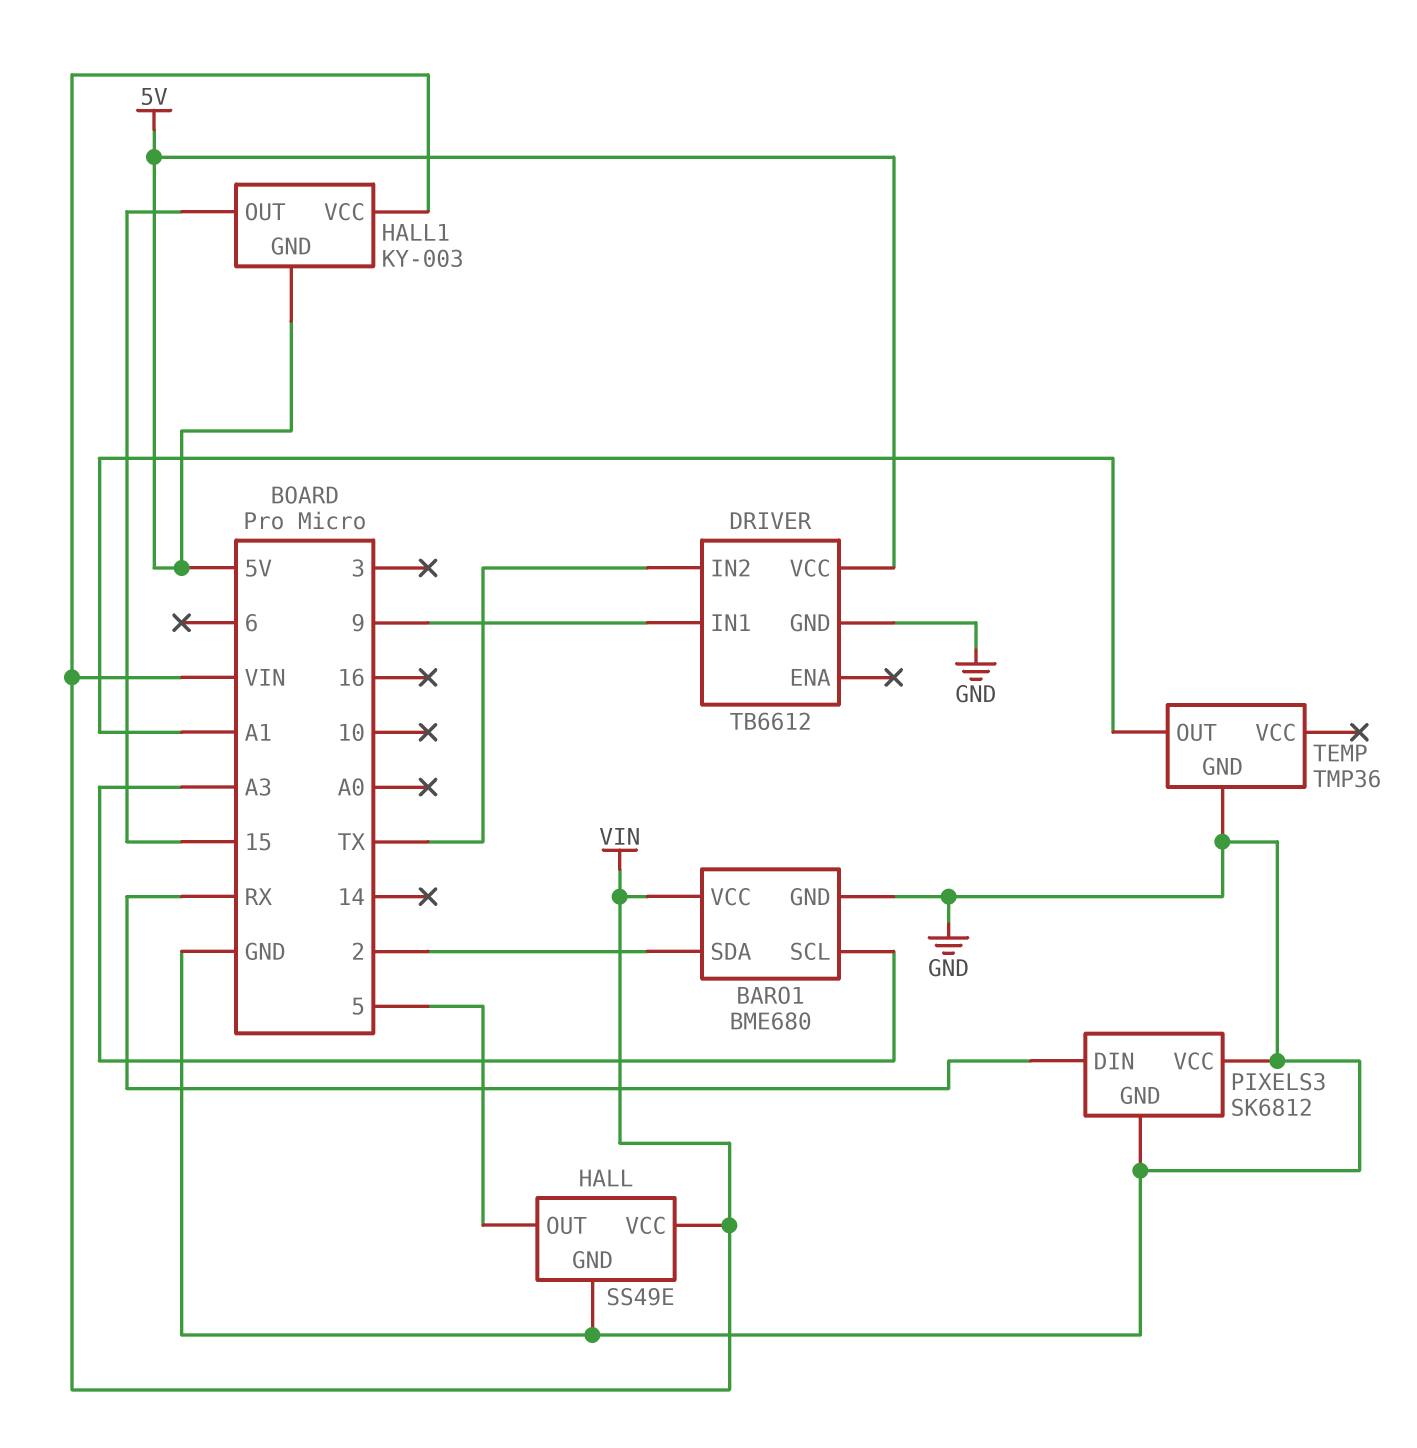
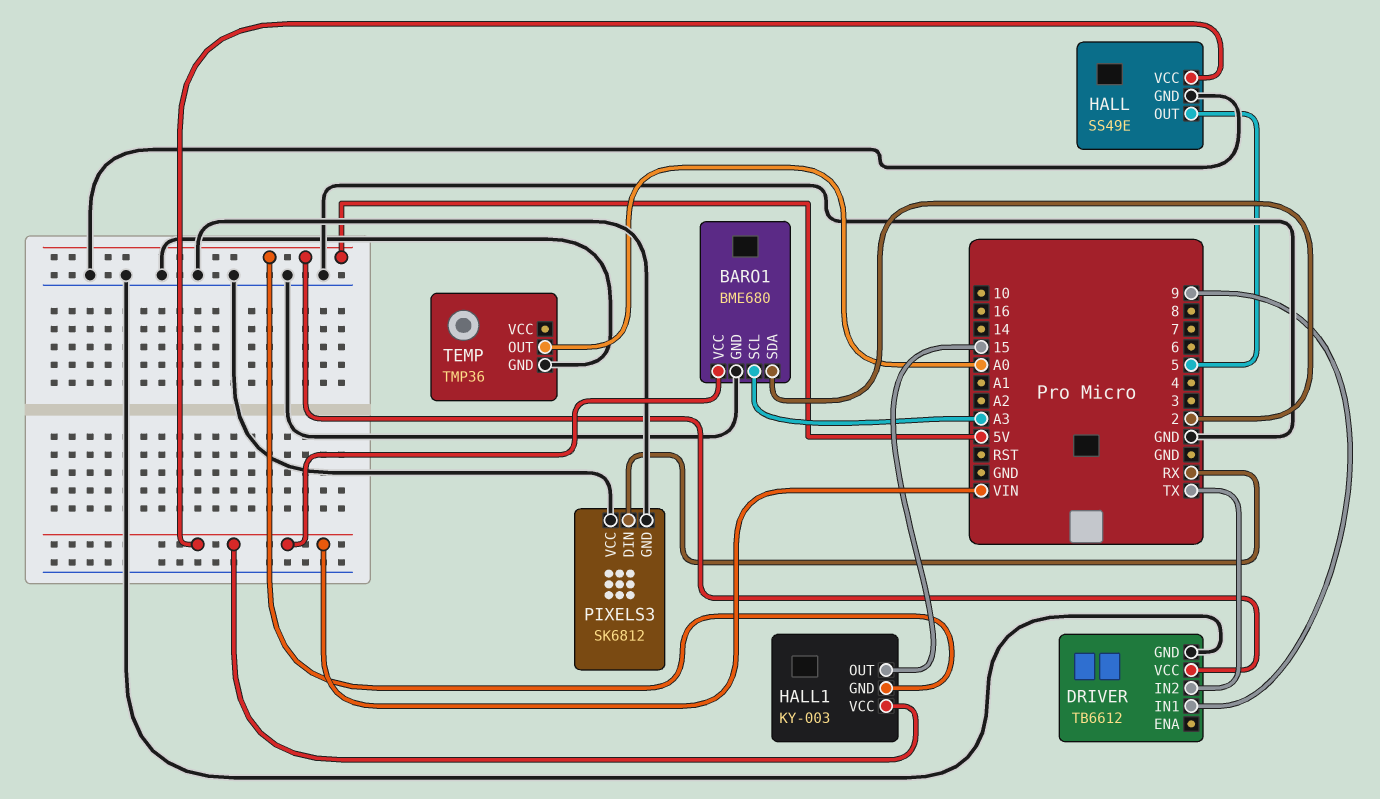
TEMP pin OUT: A1 -> A0

